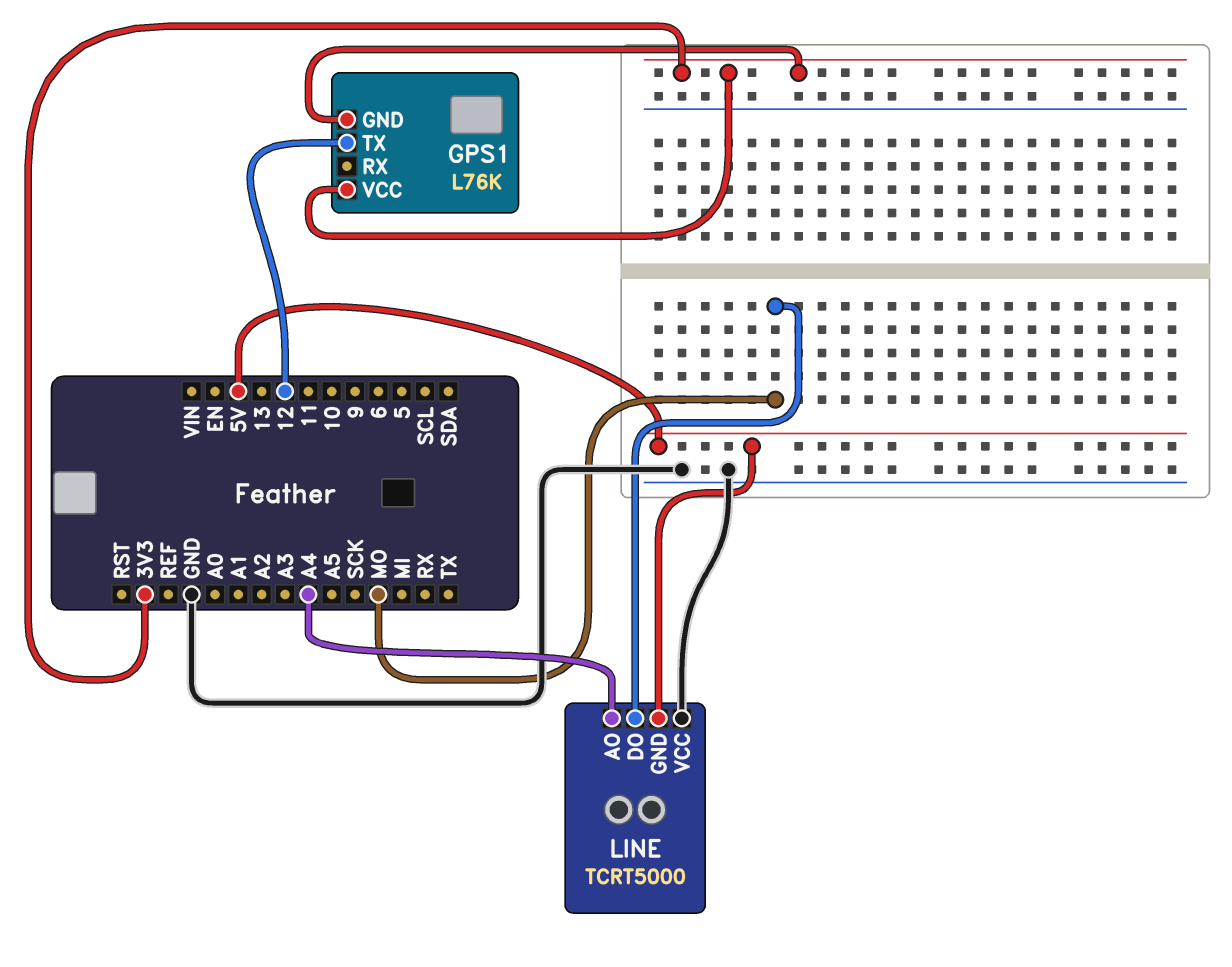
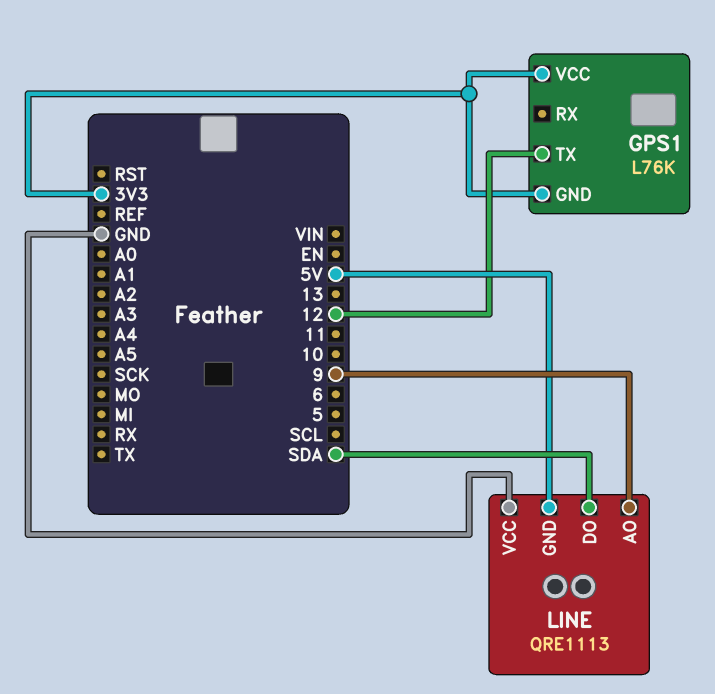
LINE: TCRT5000 -> QRE1113
LINE pin AO: A4 -> 9
LINE pin DO: MO -> SDA

